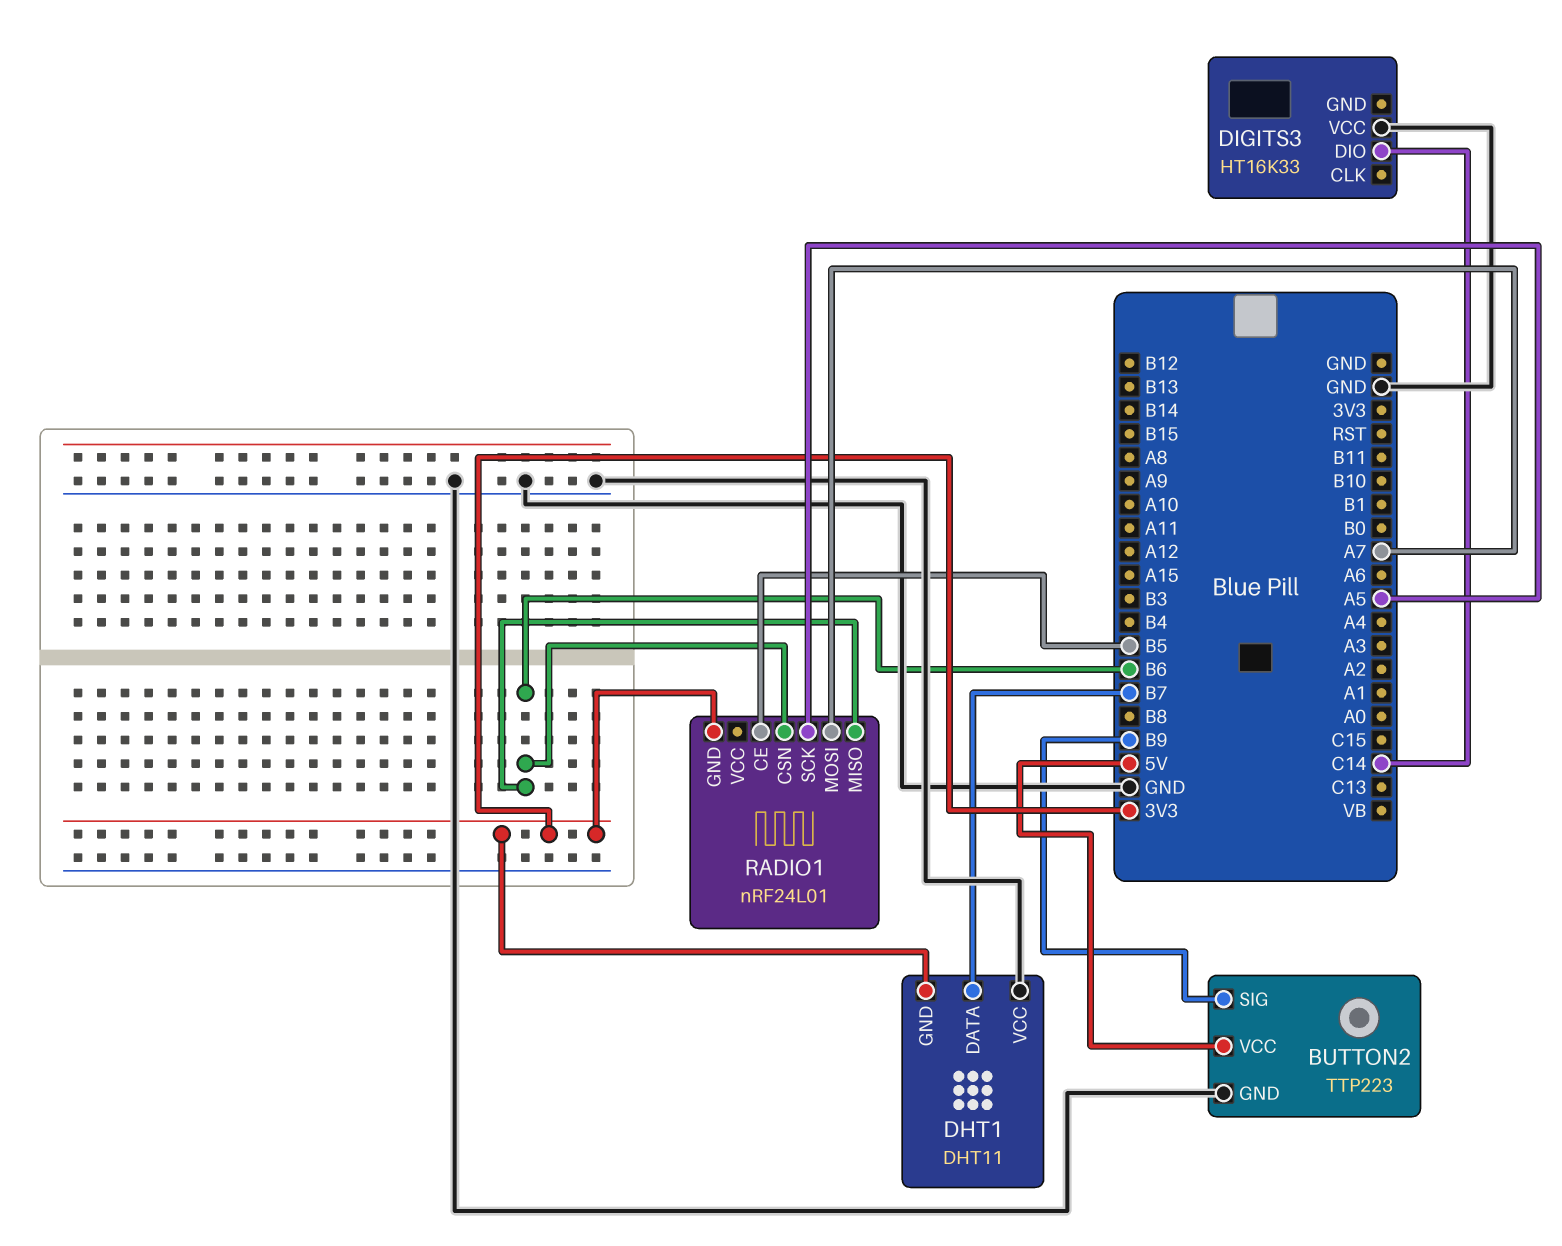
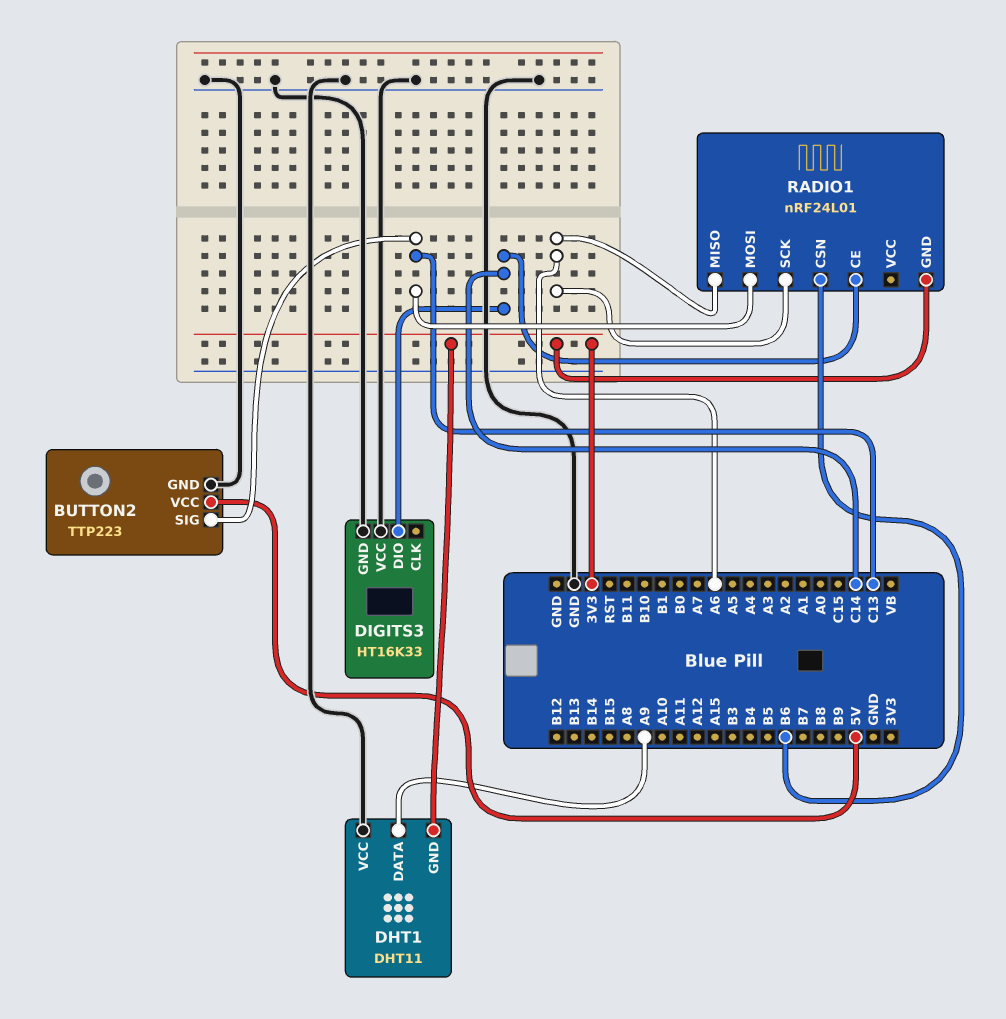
BUTTON2 pin SIG: B9 -> C13
DHT1 pin DATA: B7 -> A9
DIGITS3 pin GND: none -> GND
RADIO1 pin CE: B5 -> C14
RADIO1 pin MISO: B6 -> A6
RADIO1 pin MOSI: A7 -> C13
RADIO1 pin SCK: A5 -> A6

